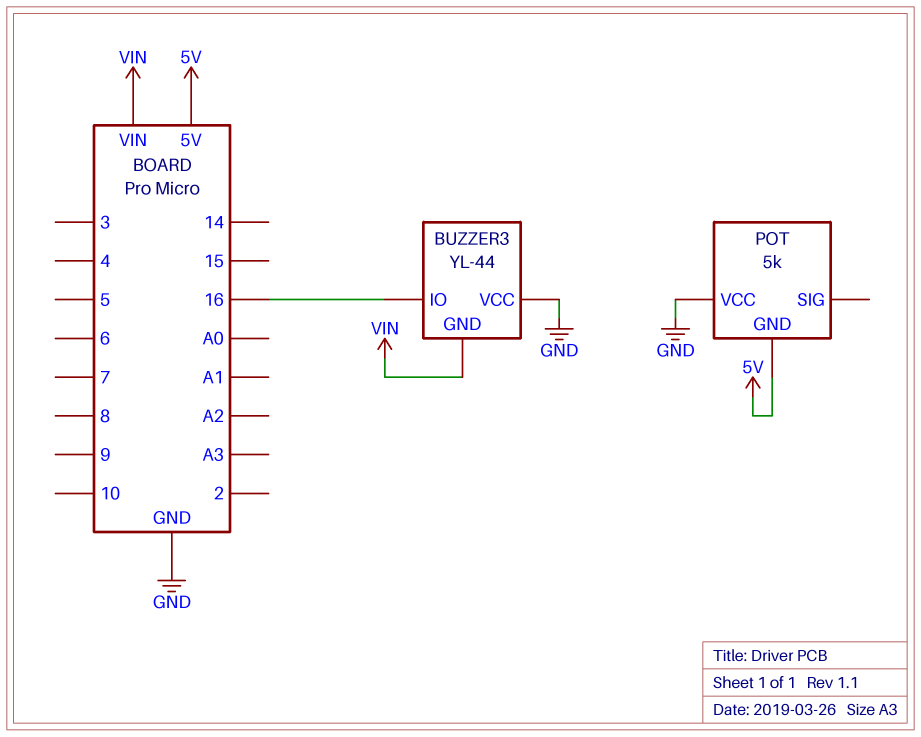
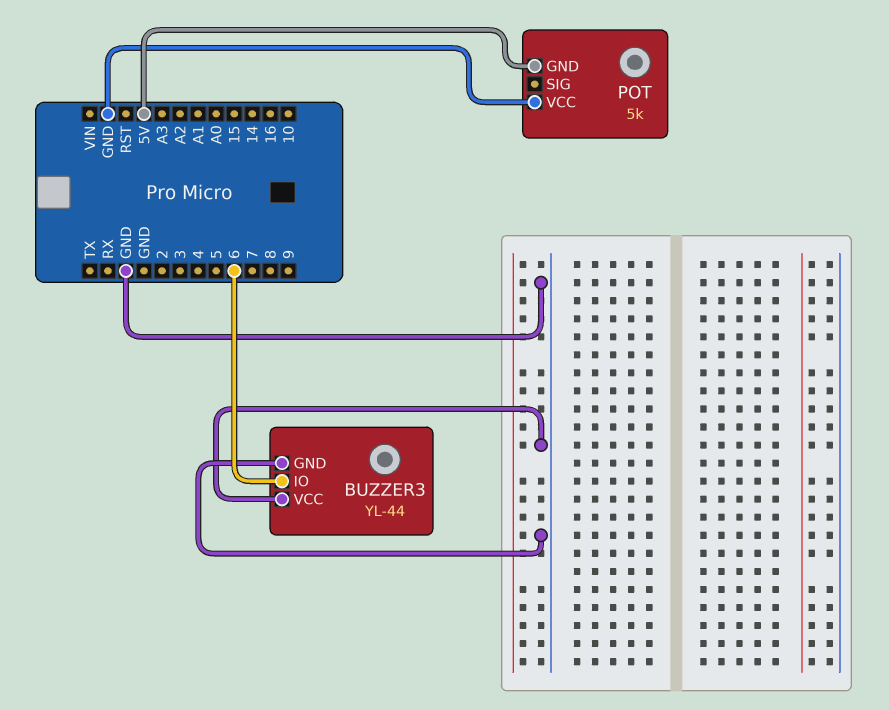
BUZZER3 pin GND: VIN -> GND
BUZZER3 pin IO: 16 -> 6

